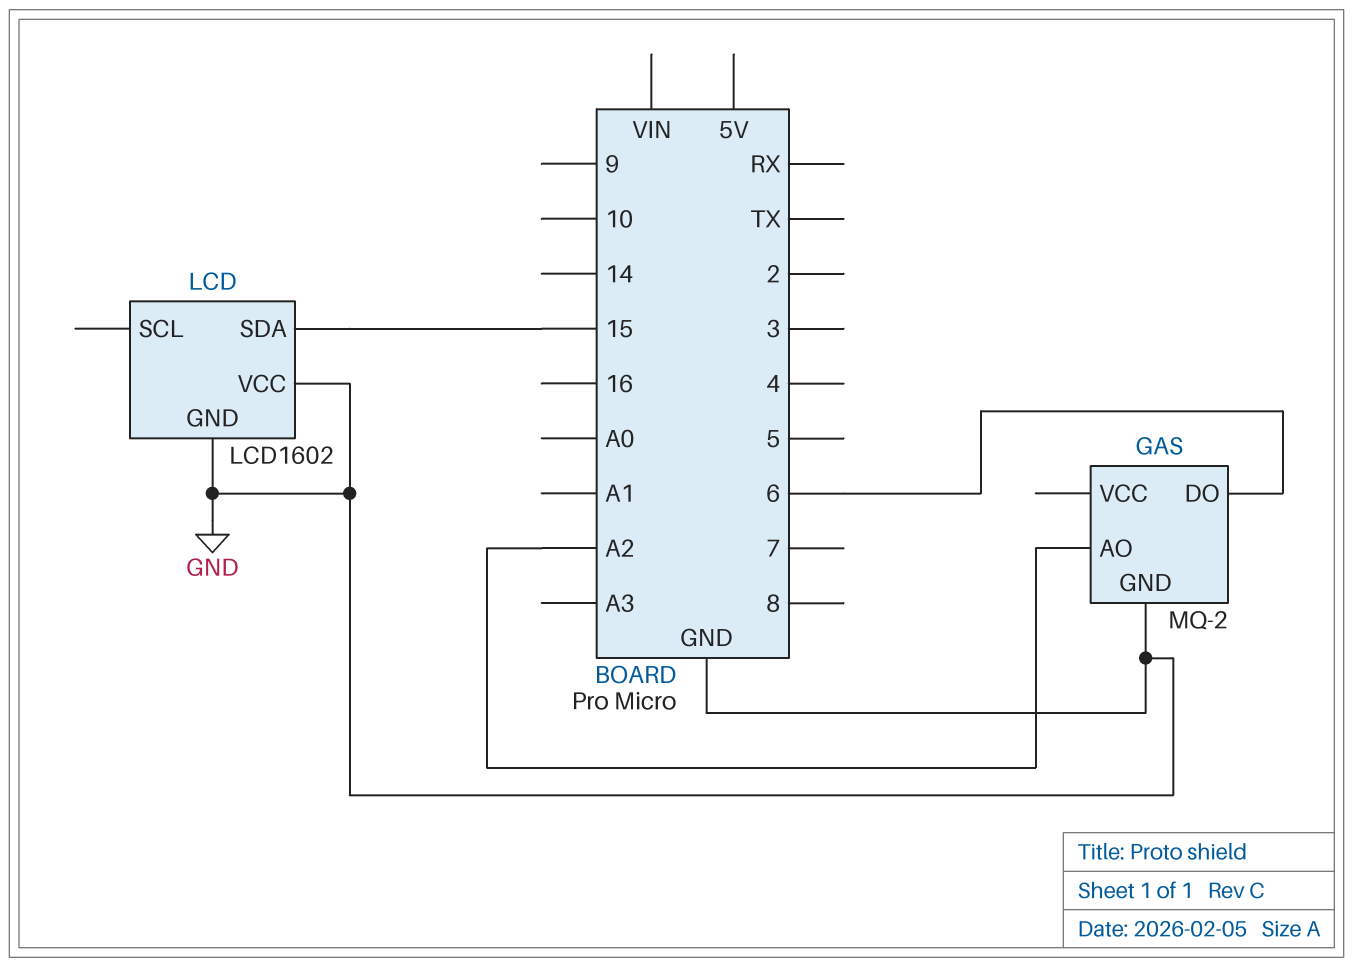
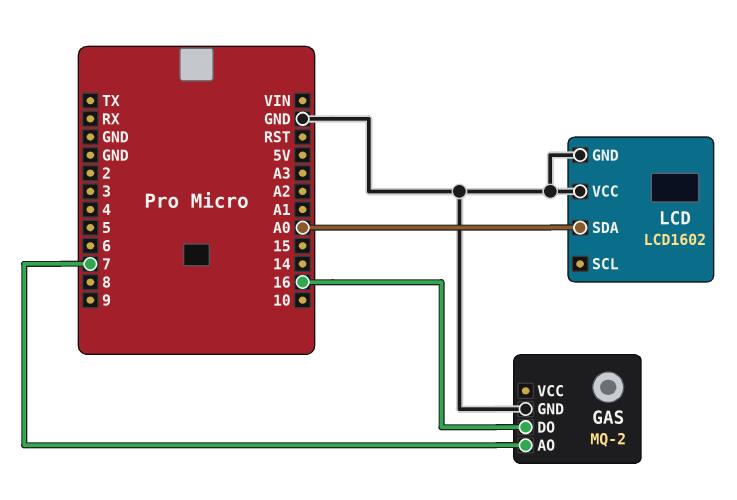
GAS pin AO: A2 -> 7
GAS pin DO: 6 -> 16
LCD pin SDA: 15 -> A0

